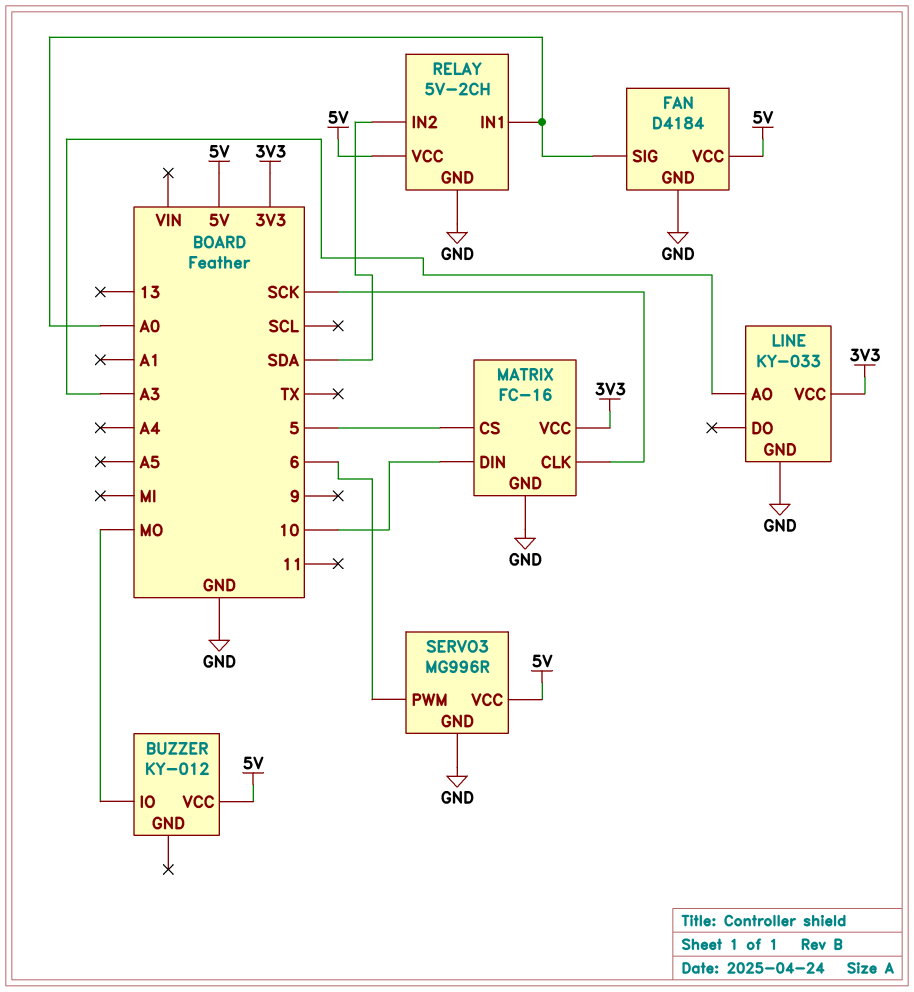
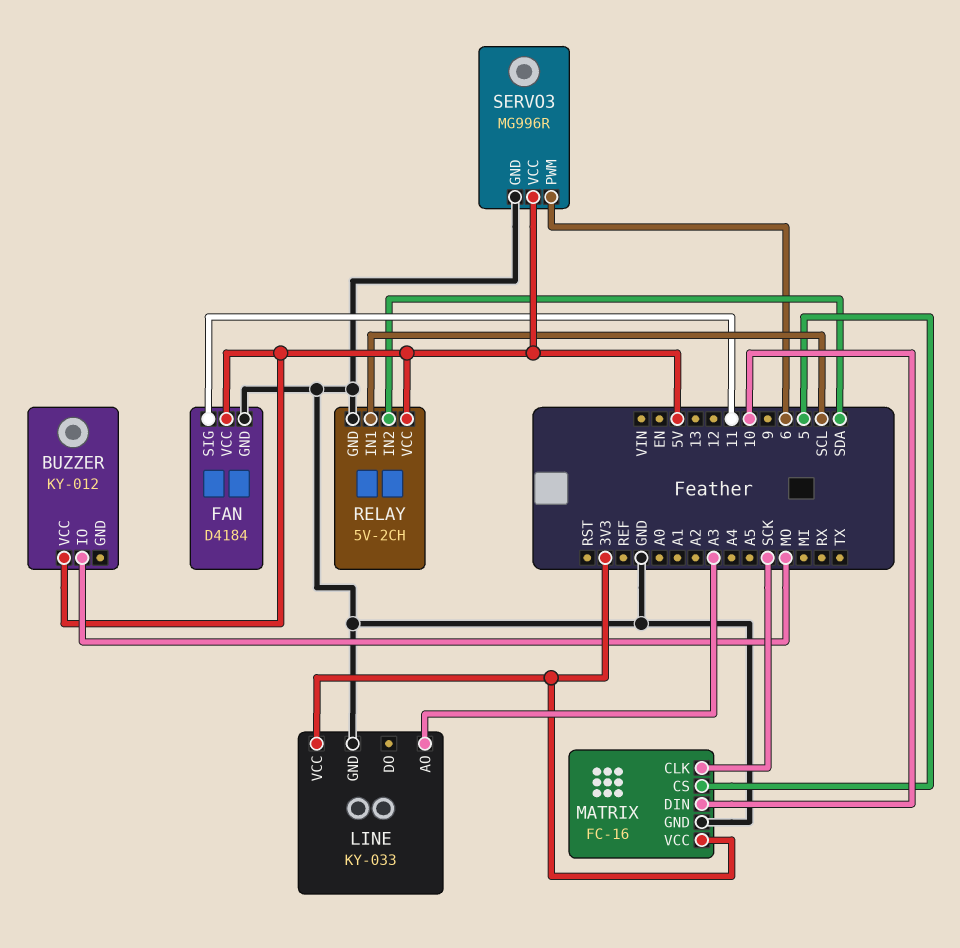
FAN pin SIG: A0 -> 11
RELAY pin IN1: A0 -> SCL

